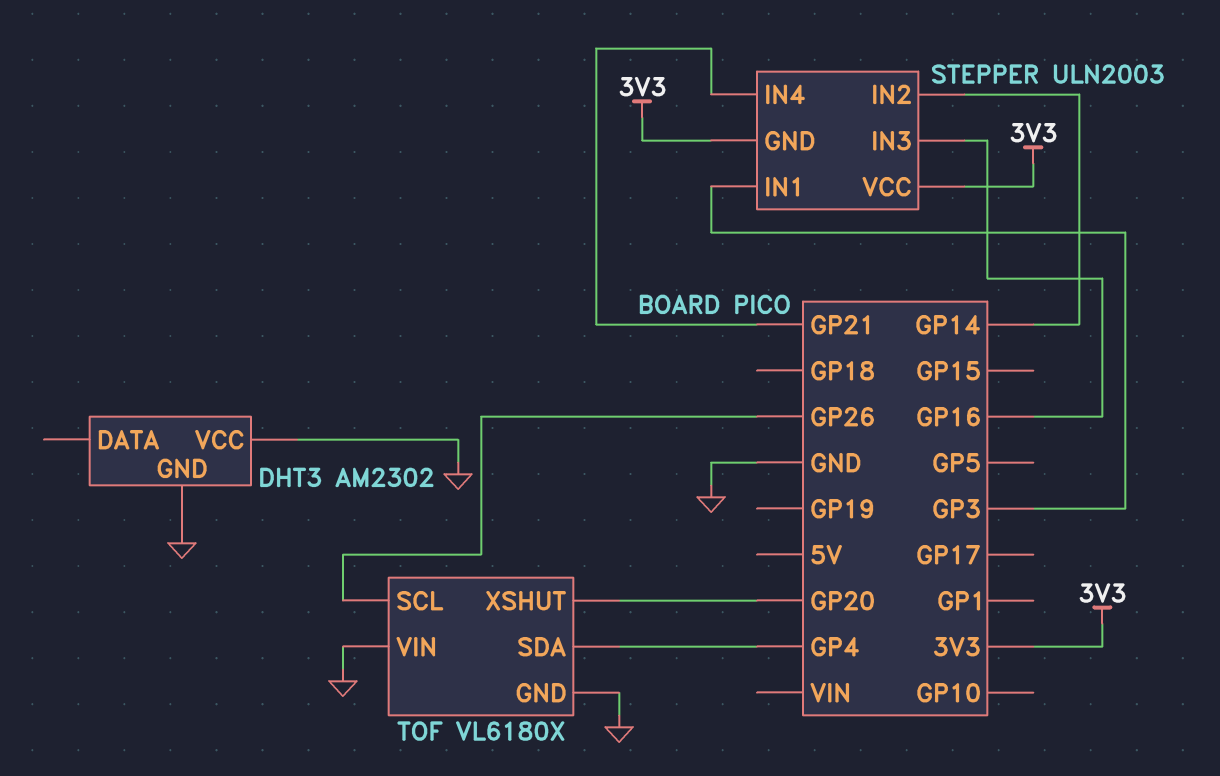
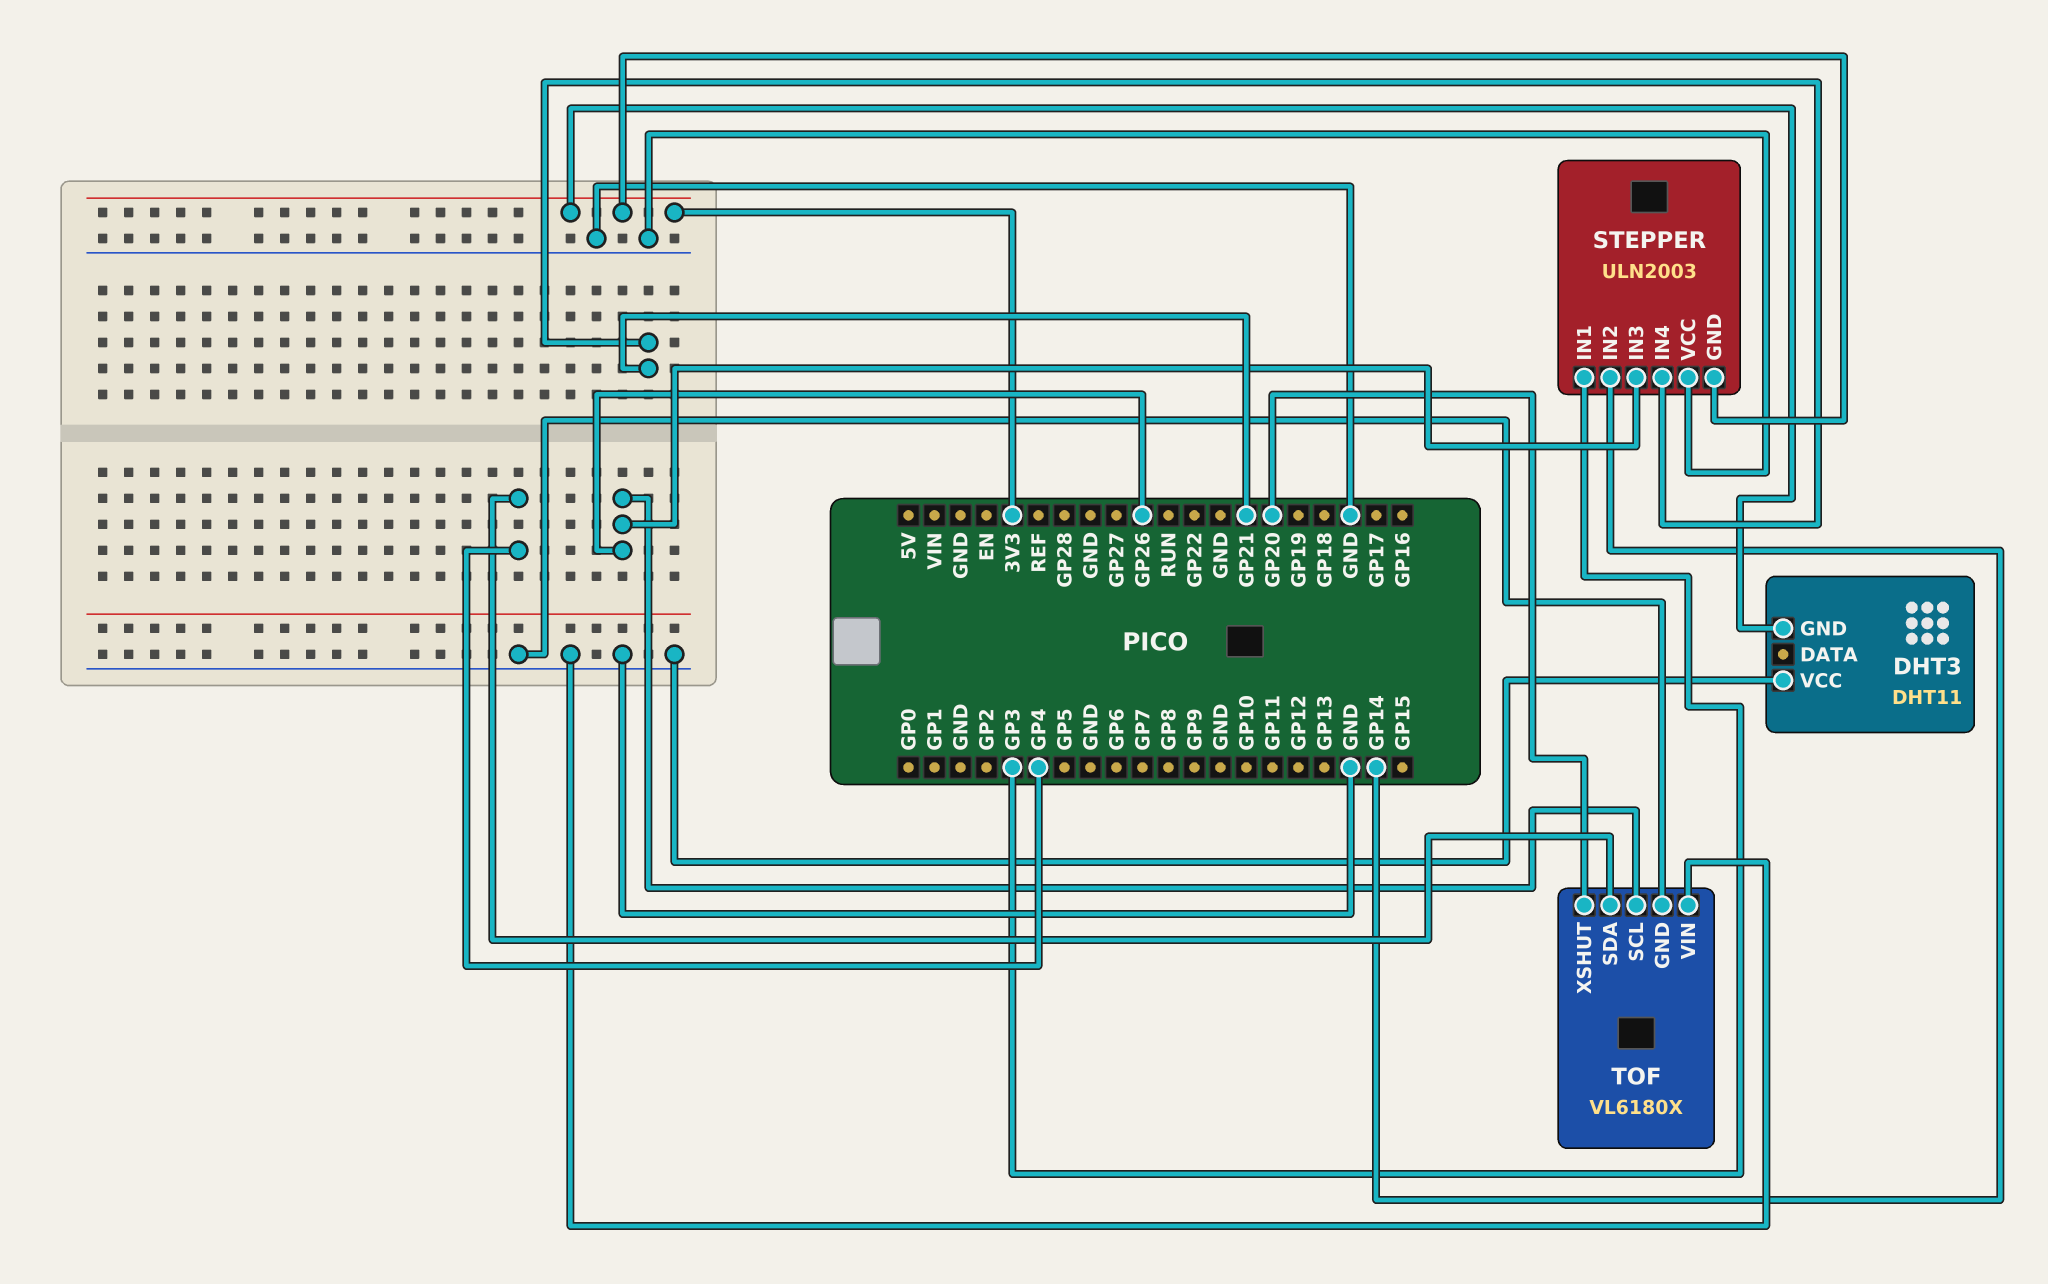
DHT3: AM2302 -> DHT11
DHT3 pin GND: GND -> 3V3
STEPPER pin IN3: GP16 -> GP26
STEPPER pin VCC: 3V3 -> GND

